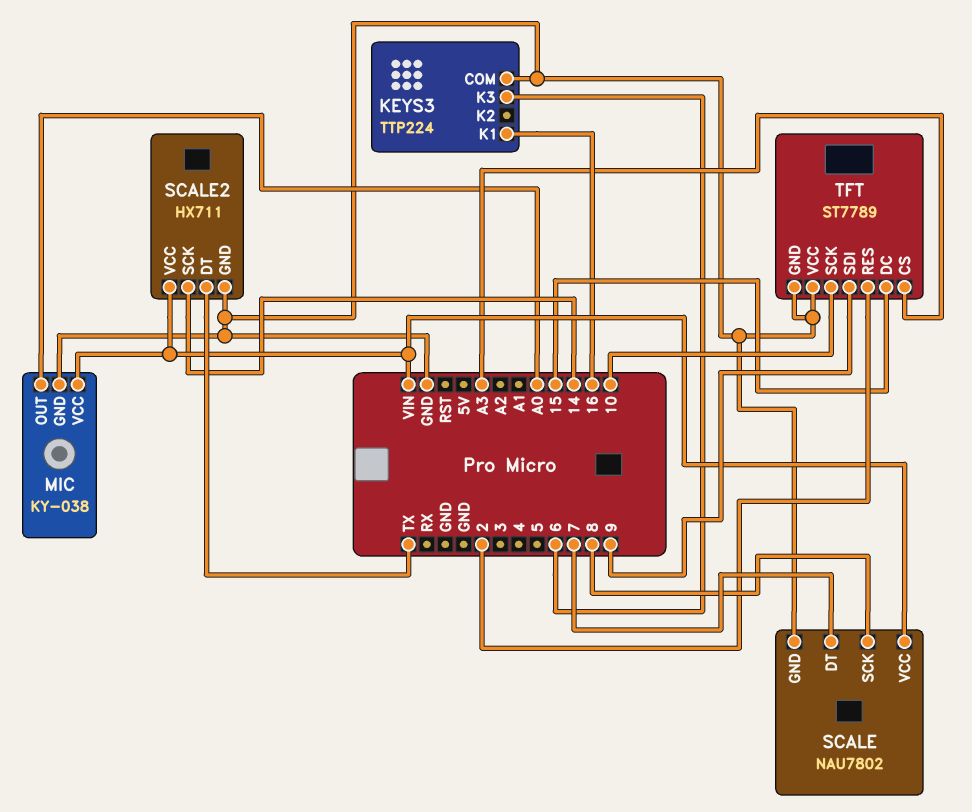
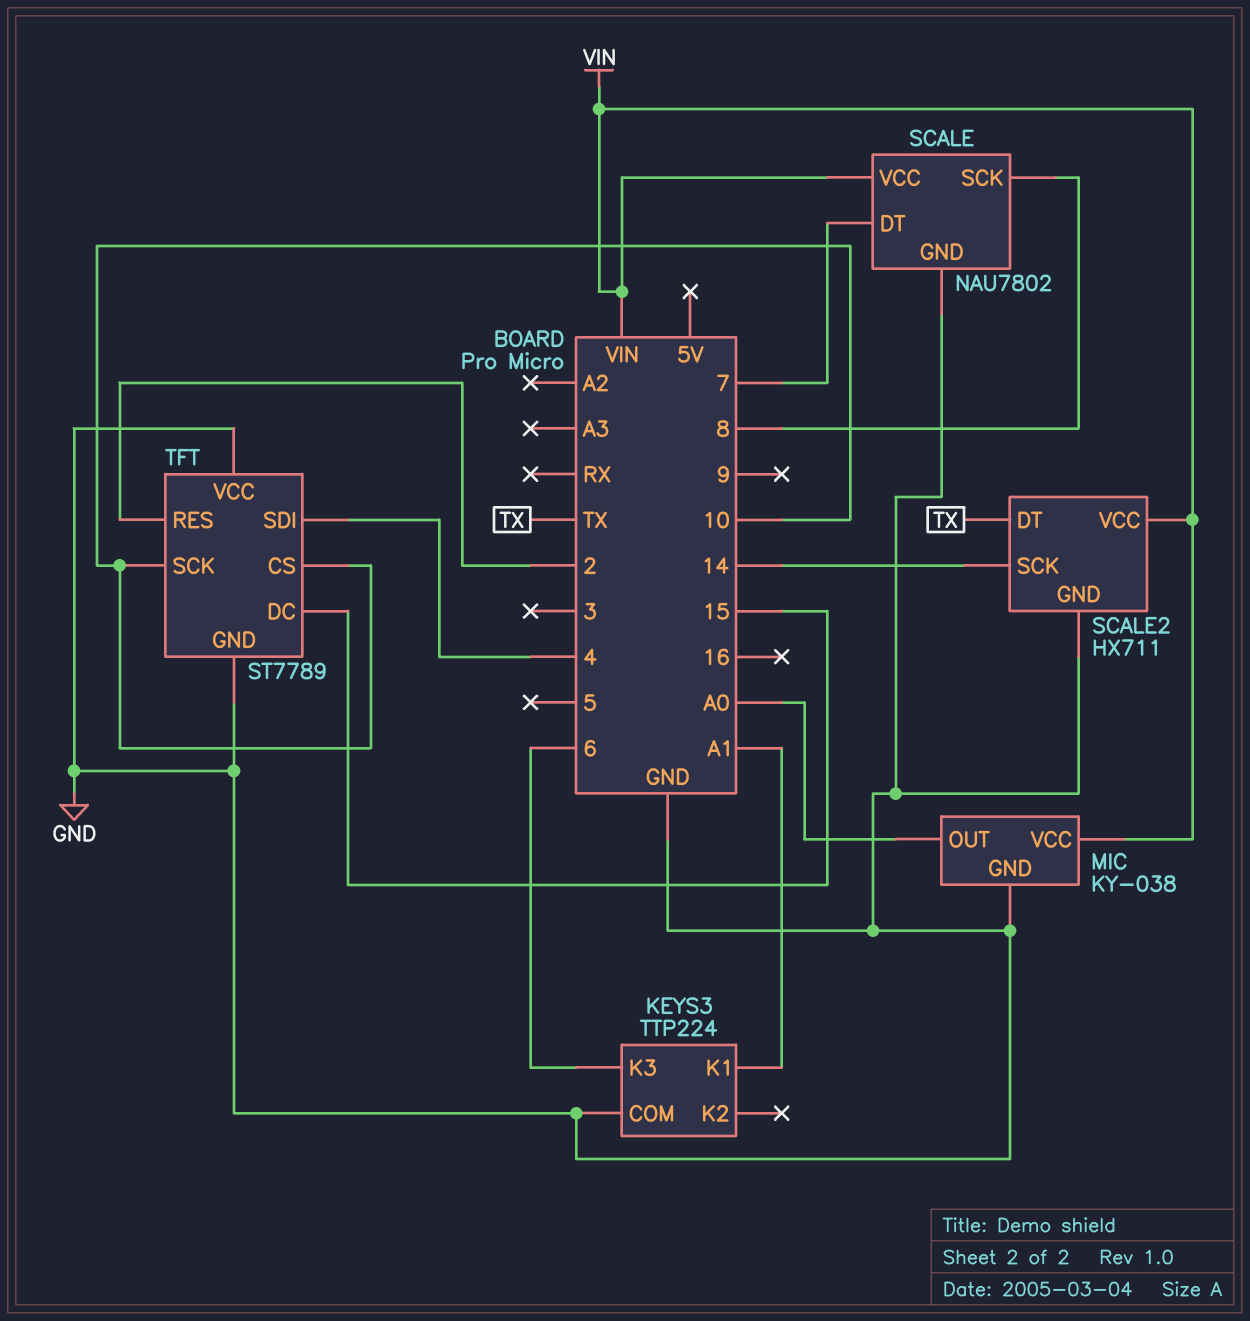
KEYS3 pin K1: 16 -> A1
TFT pin CS: A3 -> 10
TFT pin SDI: 9 -> 4

